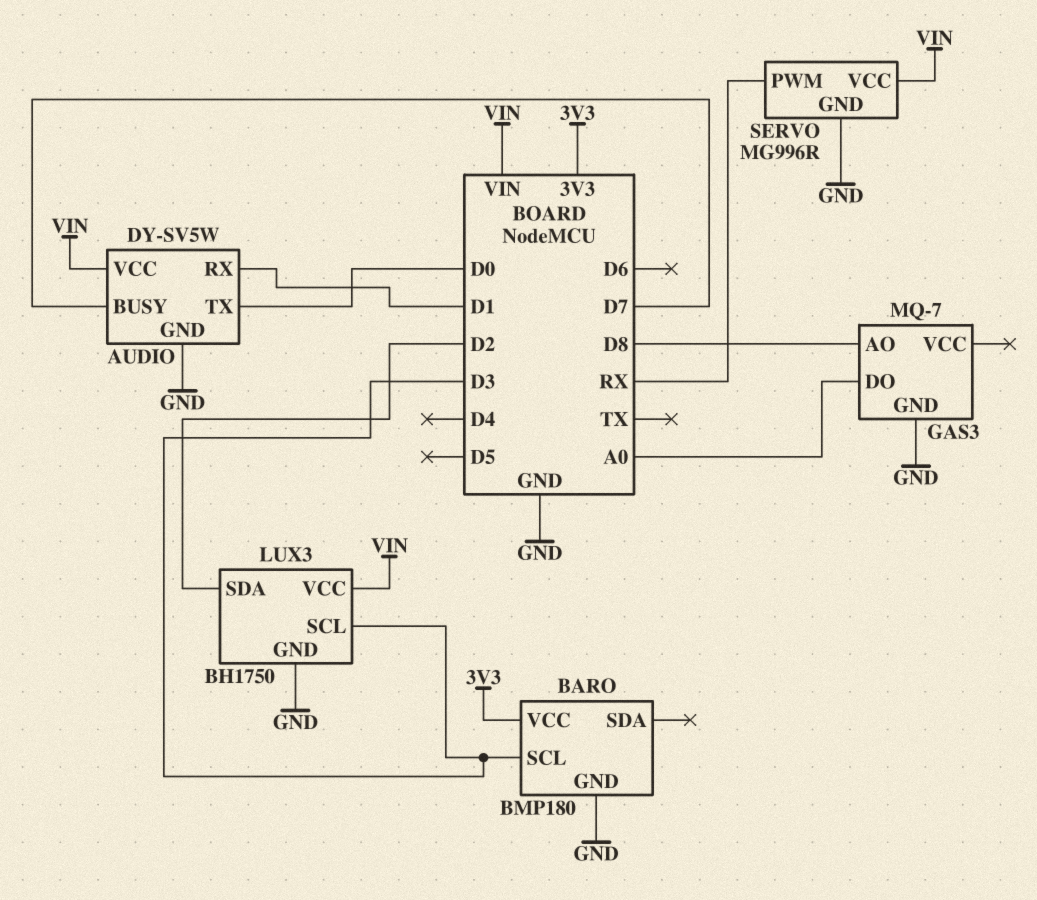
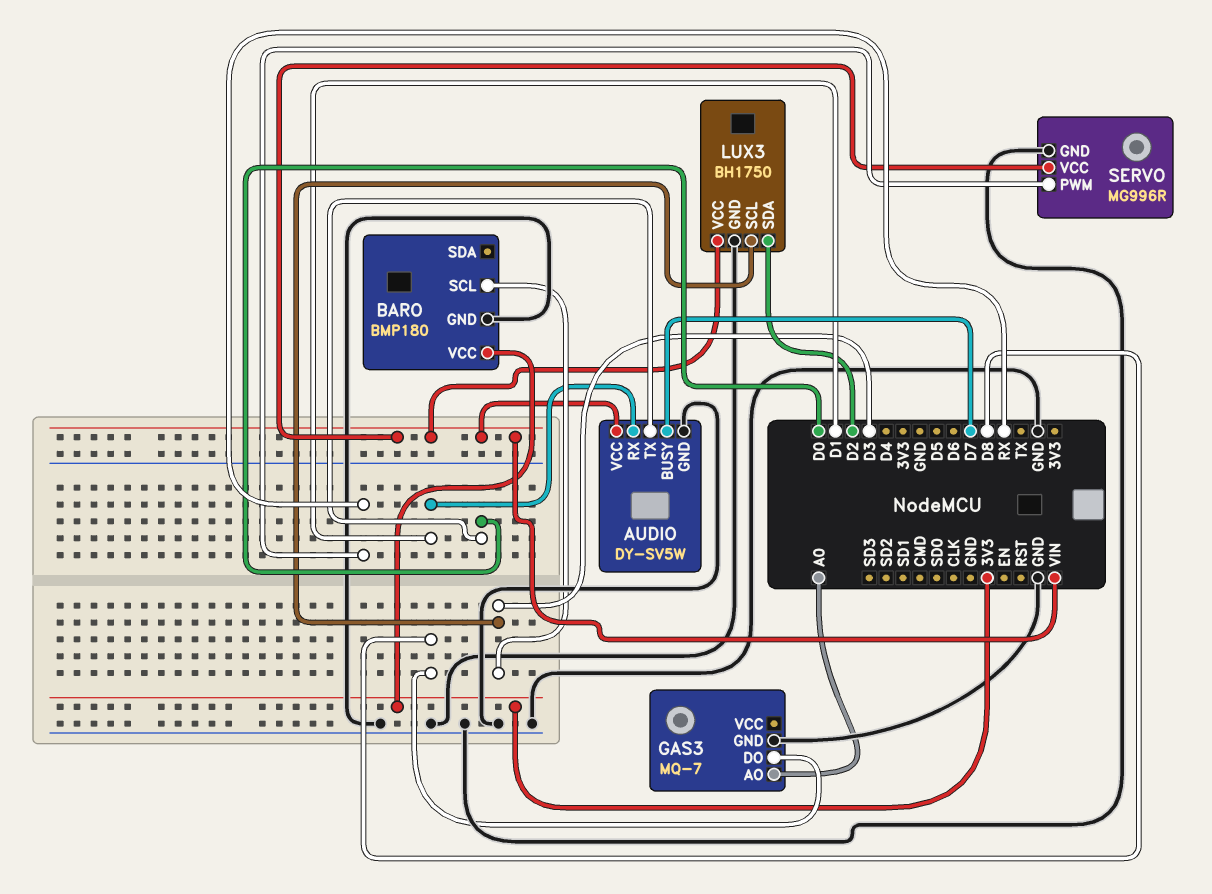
GAS3 pin AO: D8 -> A0
GAS3 pin DO: A0 -> D8

